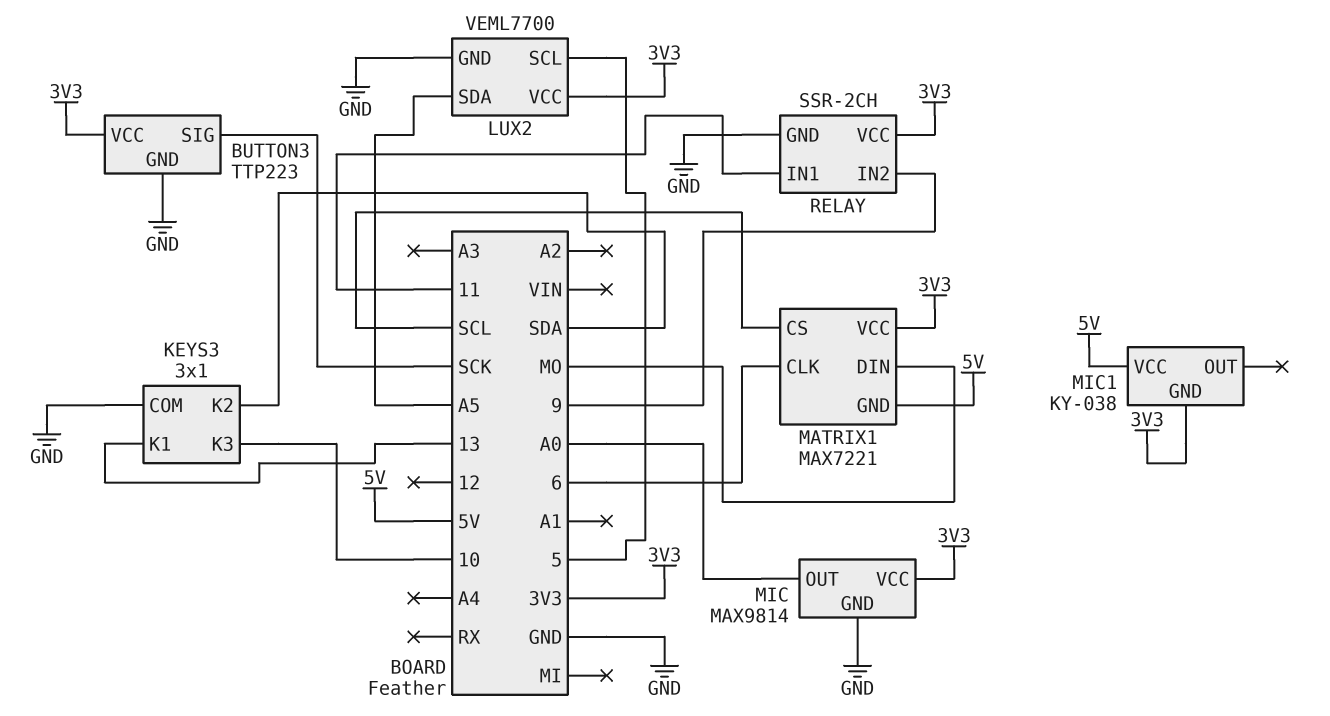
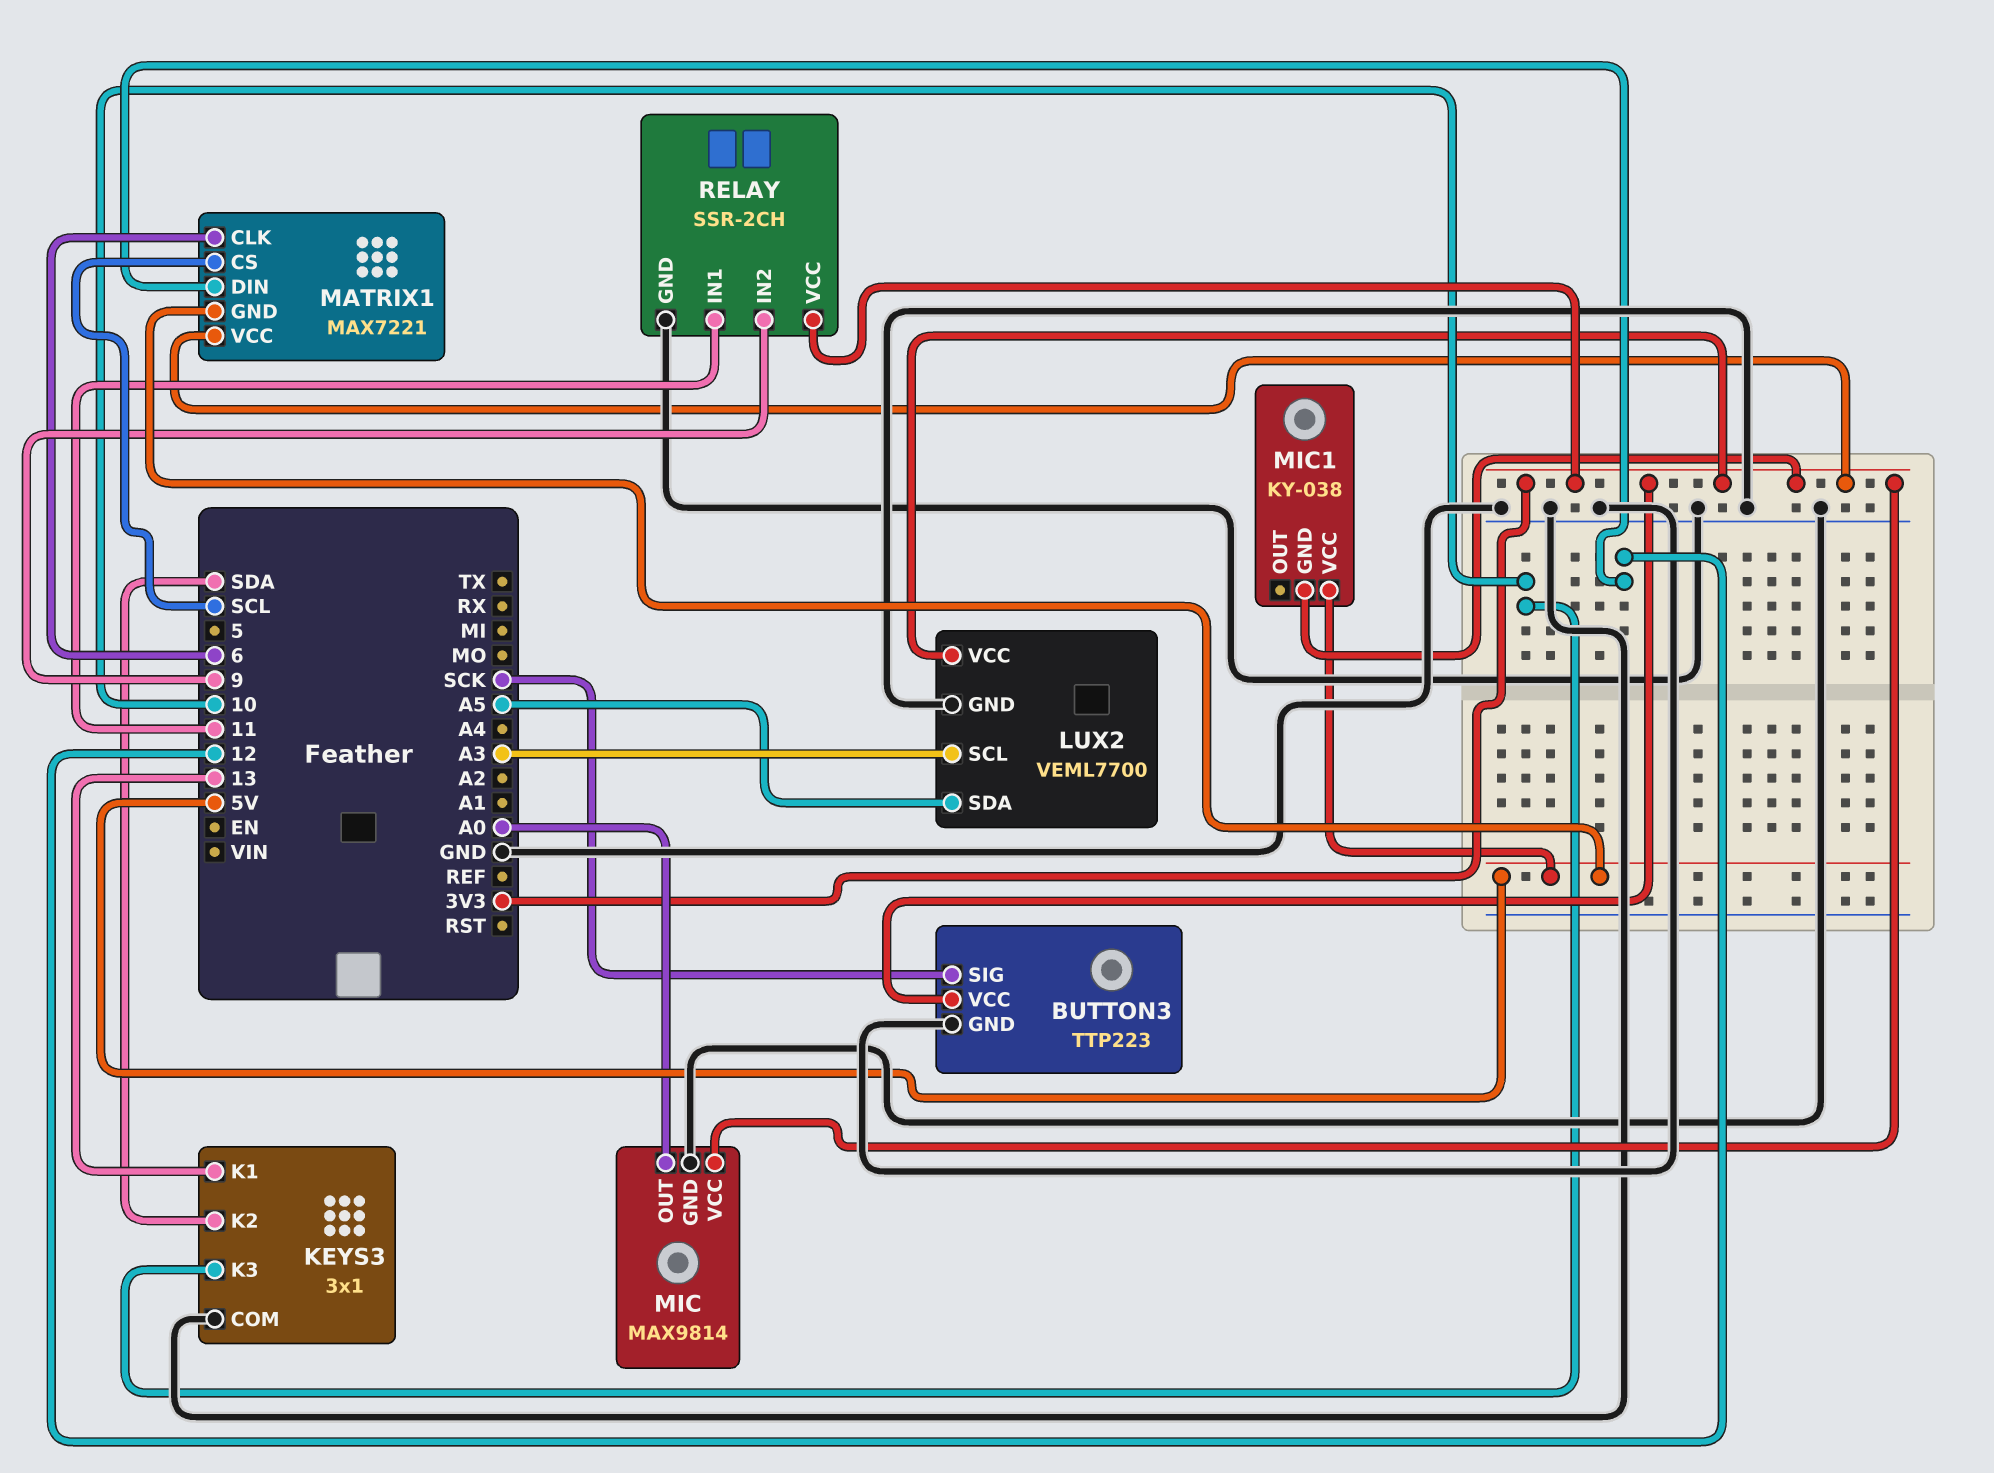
LUX2 pin SCL: 5 -> A3
MATRIX1 pin DIN: MO -> 12

